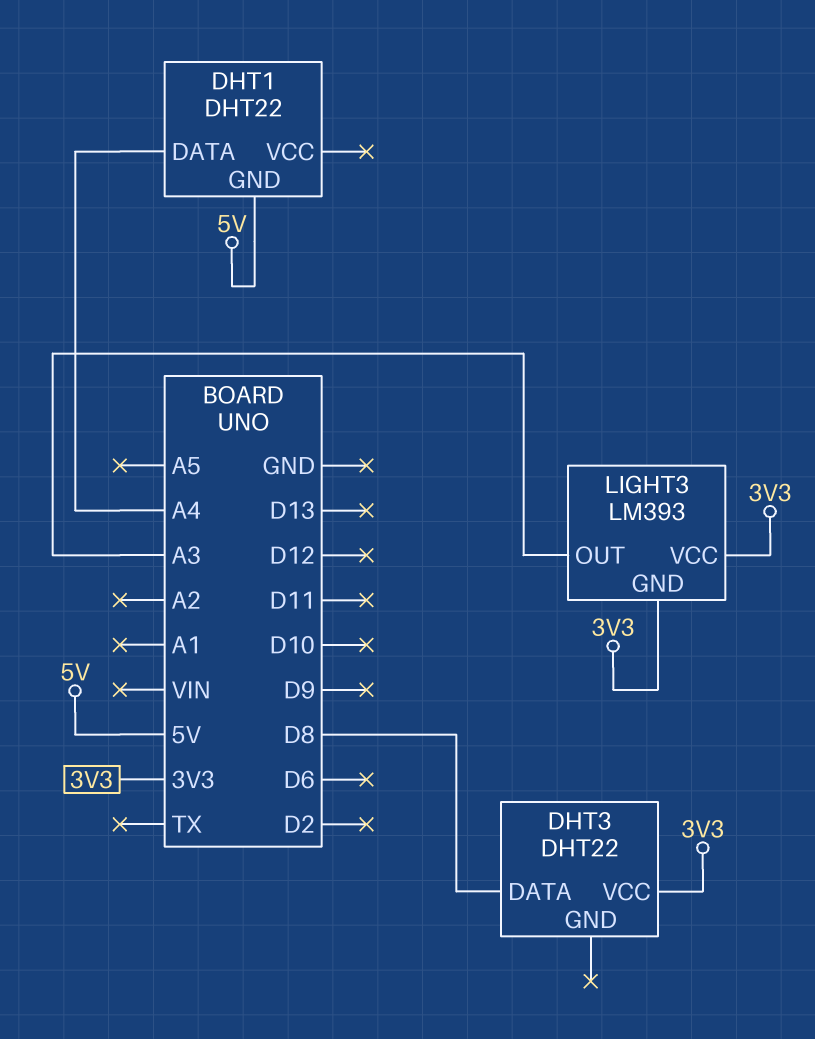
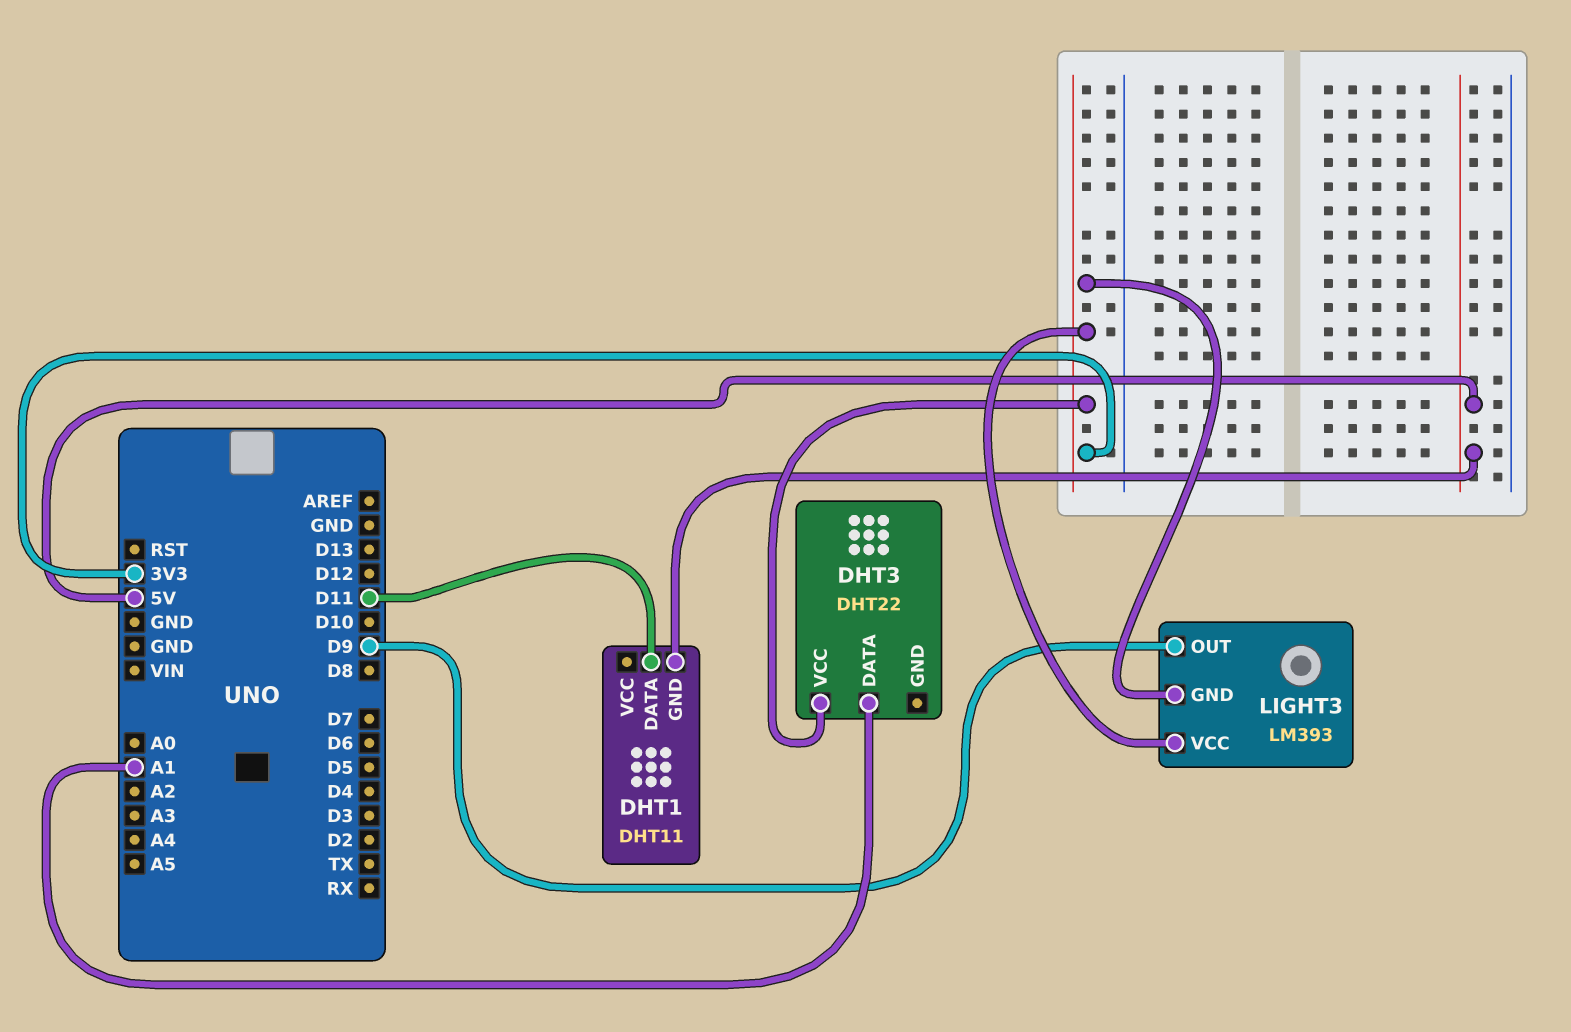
DHT1: DHT22 -> DHT11
DHT1 pin DATA: A4 -> D11
DHT3 pin DATA: D8 -> A1
LIGHT3 pin OUT: A3 -> D9

